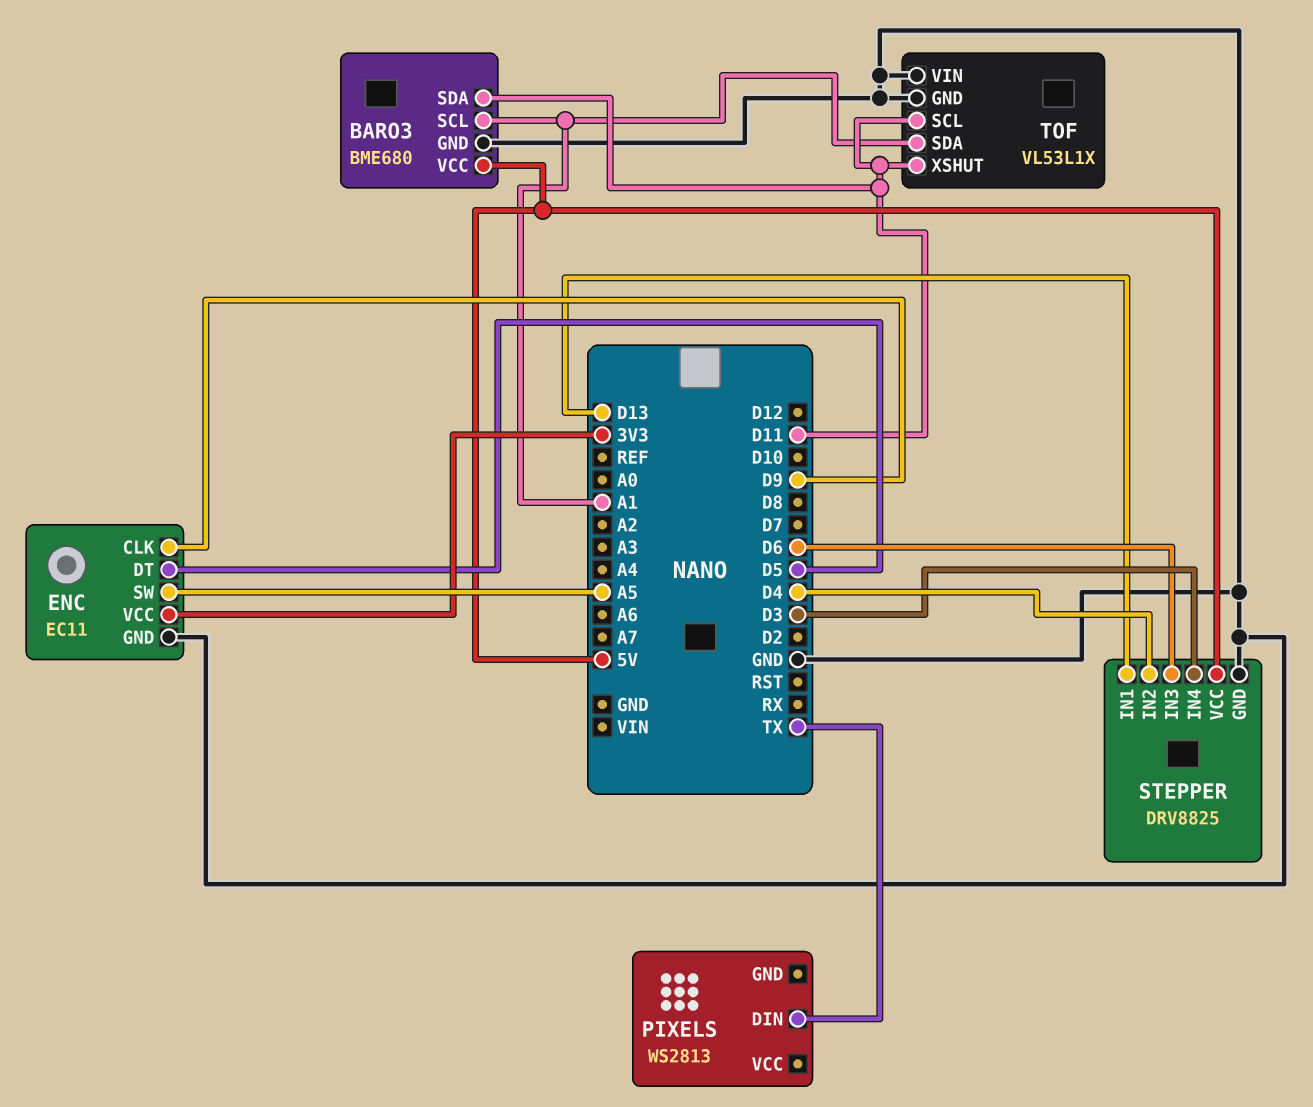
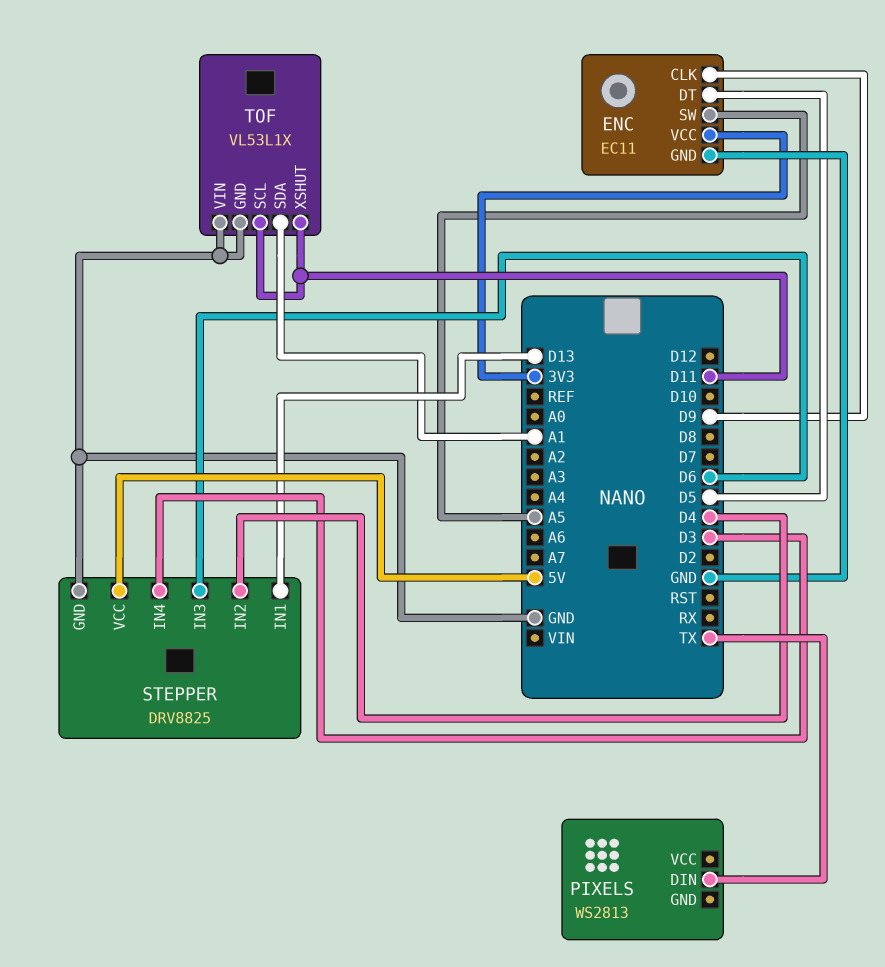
BARO3: BME680 -> none
BARO3 pin GND: GND -> none
BARO3 pin SCL: A1 -> none
BARO3 pin SDA: D11 -> none
BARO3 pin VCC: 5V -> none

